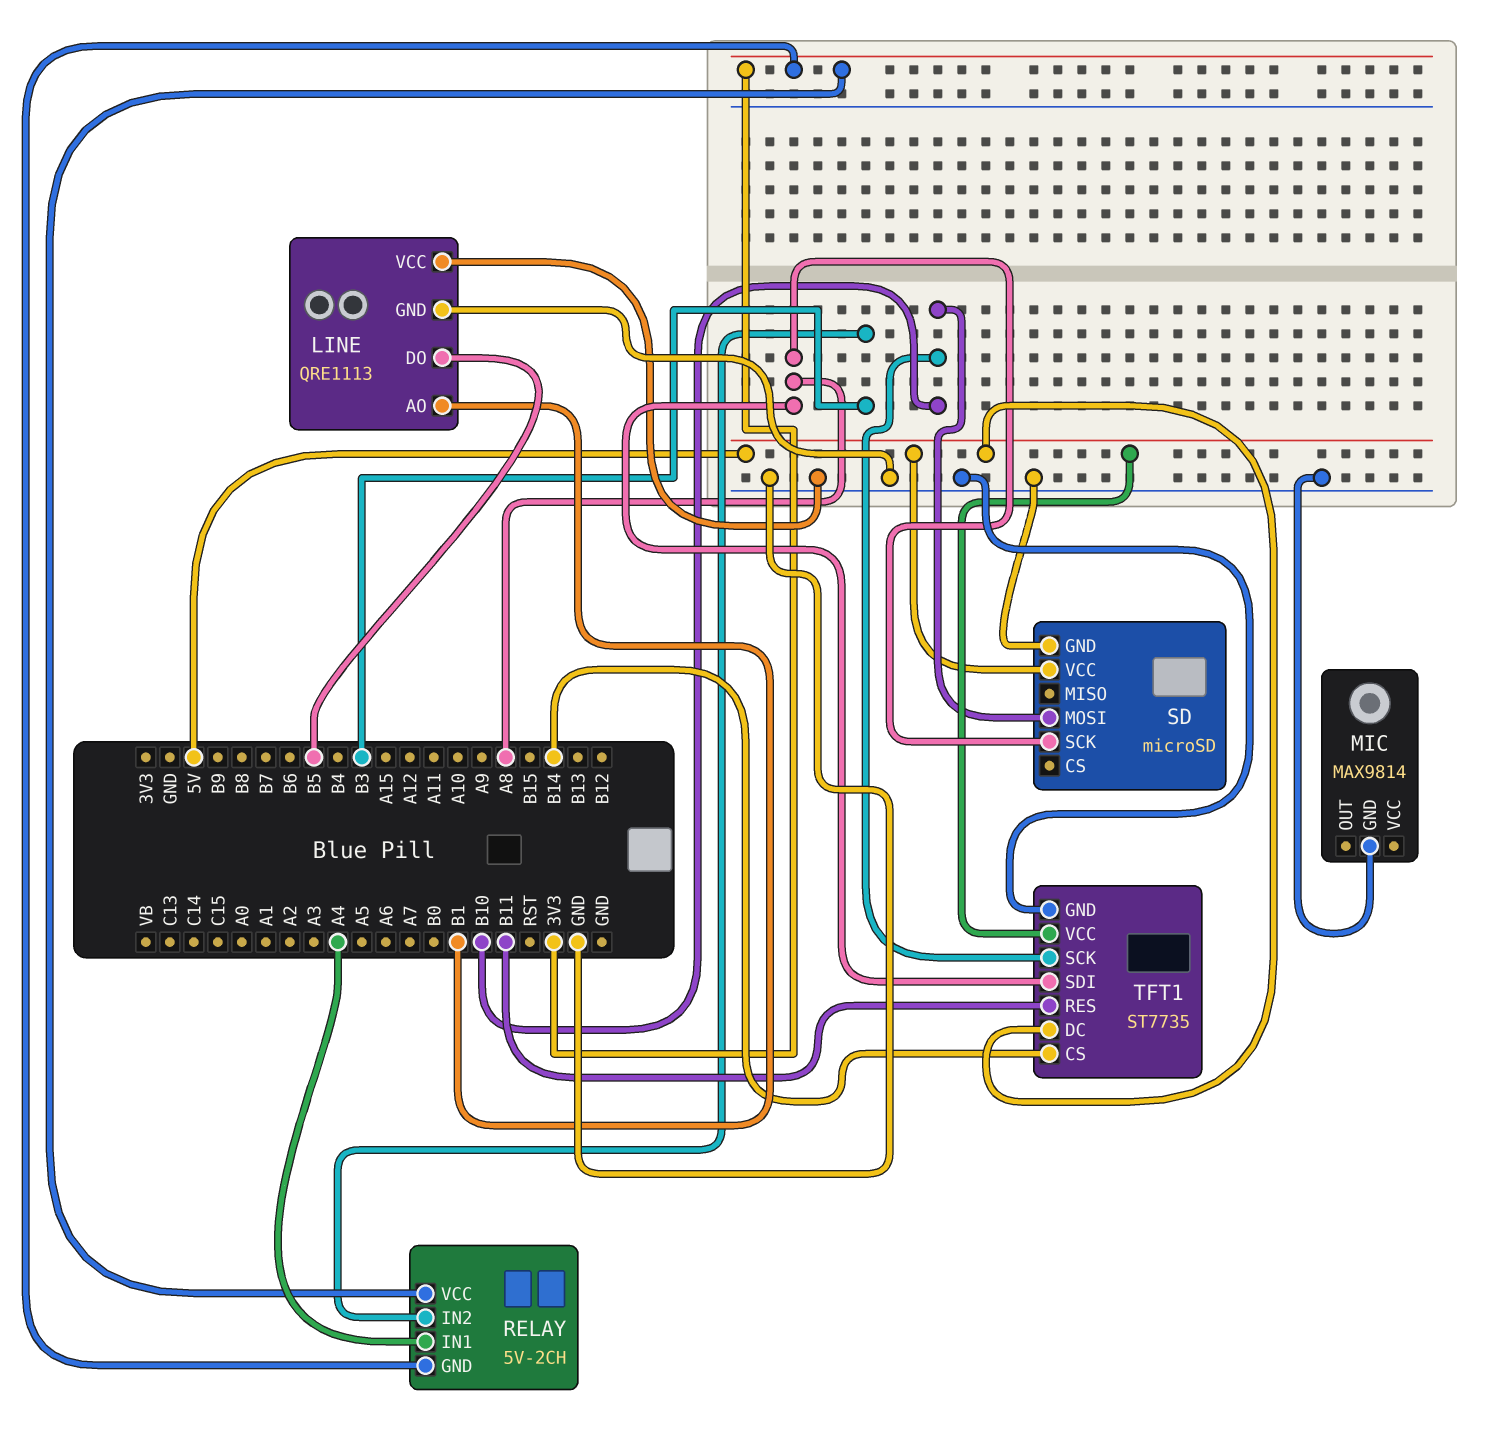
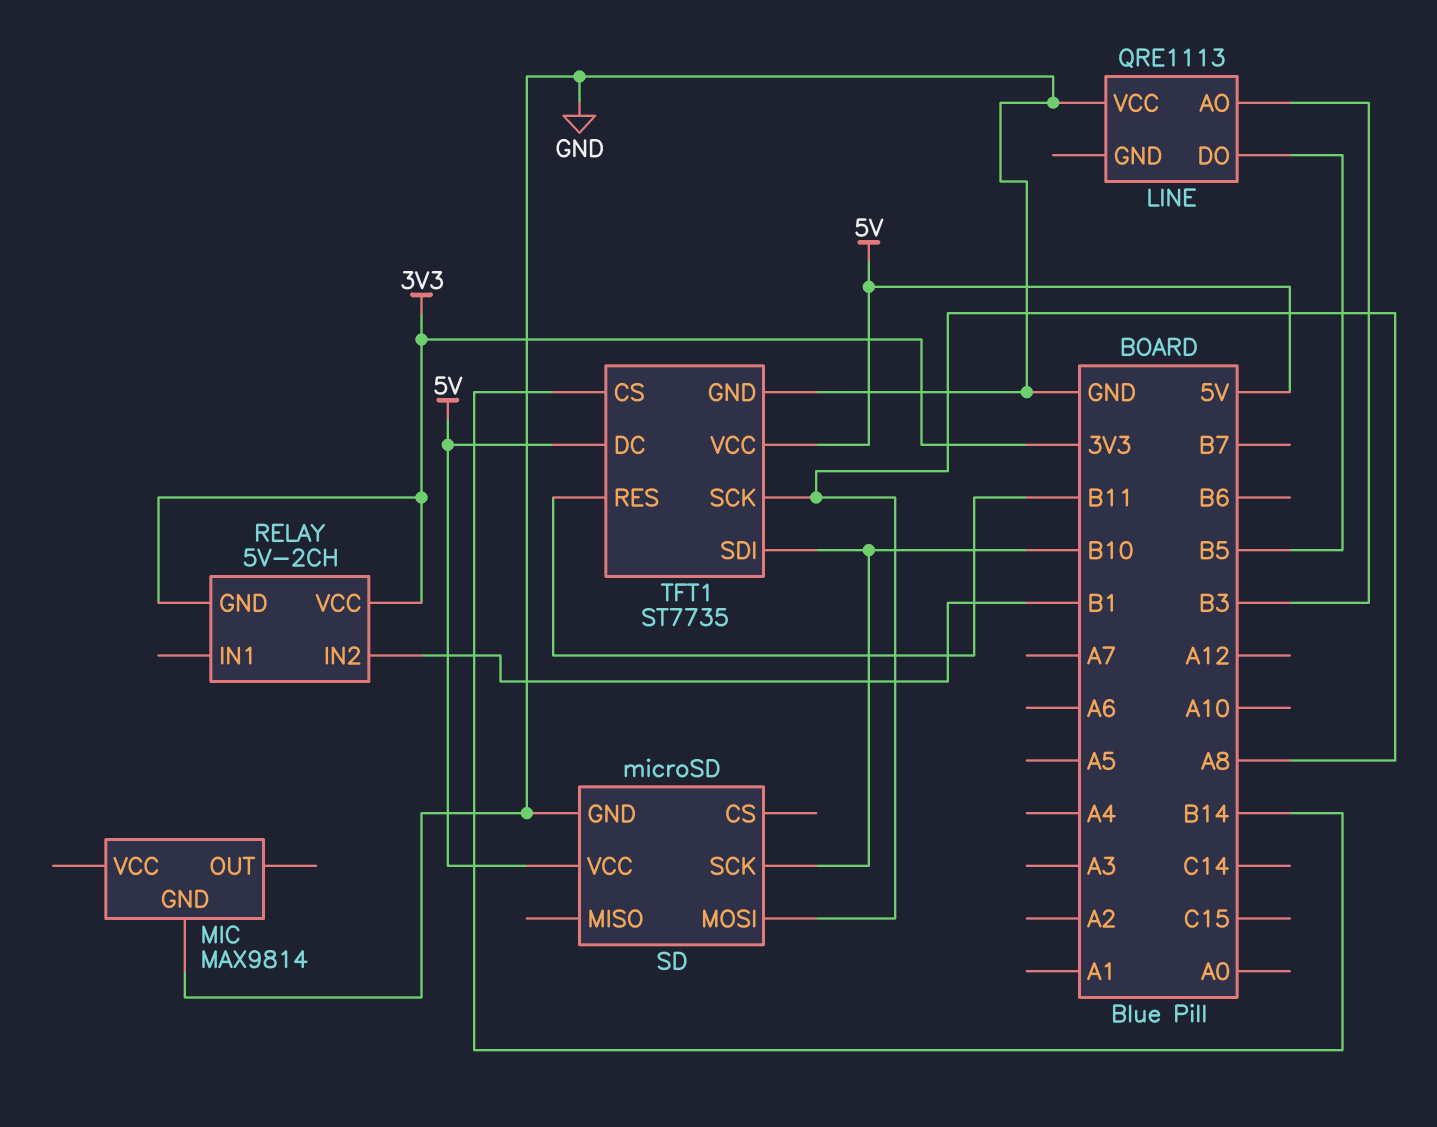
LINE pin AO: B1 -> B3
LINE pin GND: GND -> none
RELAY pin IN1: A4 -> none
RELAY pin IN2: B3 -> B1
SD pin MOSI: B10 -> A8
SD pin SCK: A8 -> B10
TFT1 pin SCK: B10 -> A8
TFT1 pin SDI: A8 -> B10

